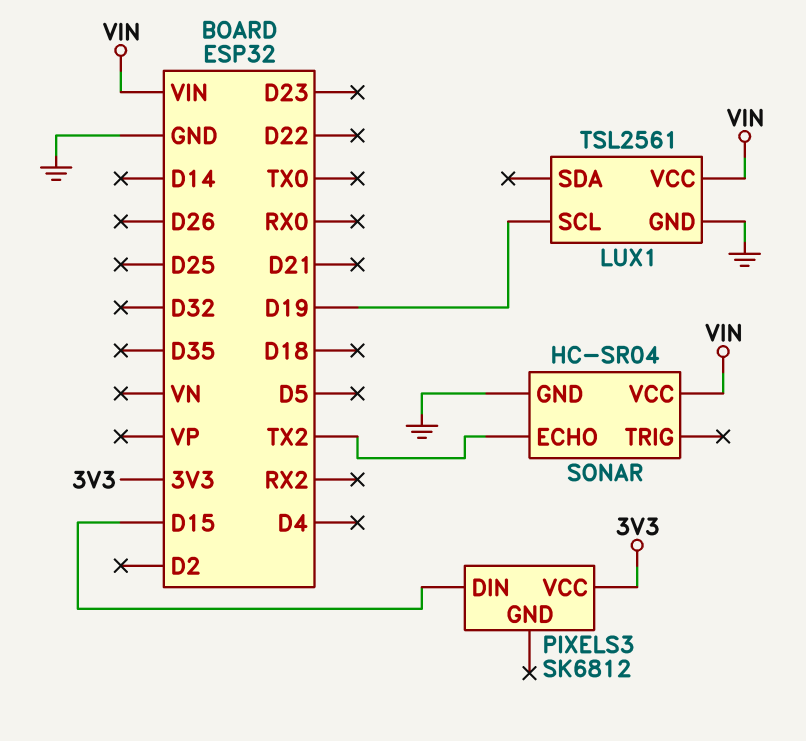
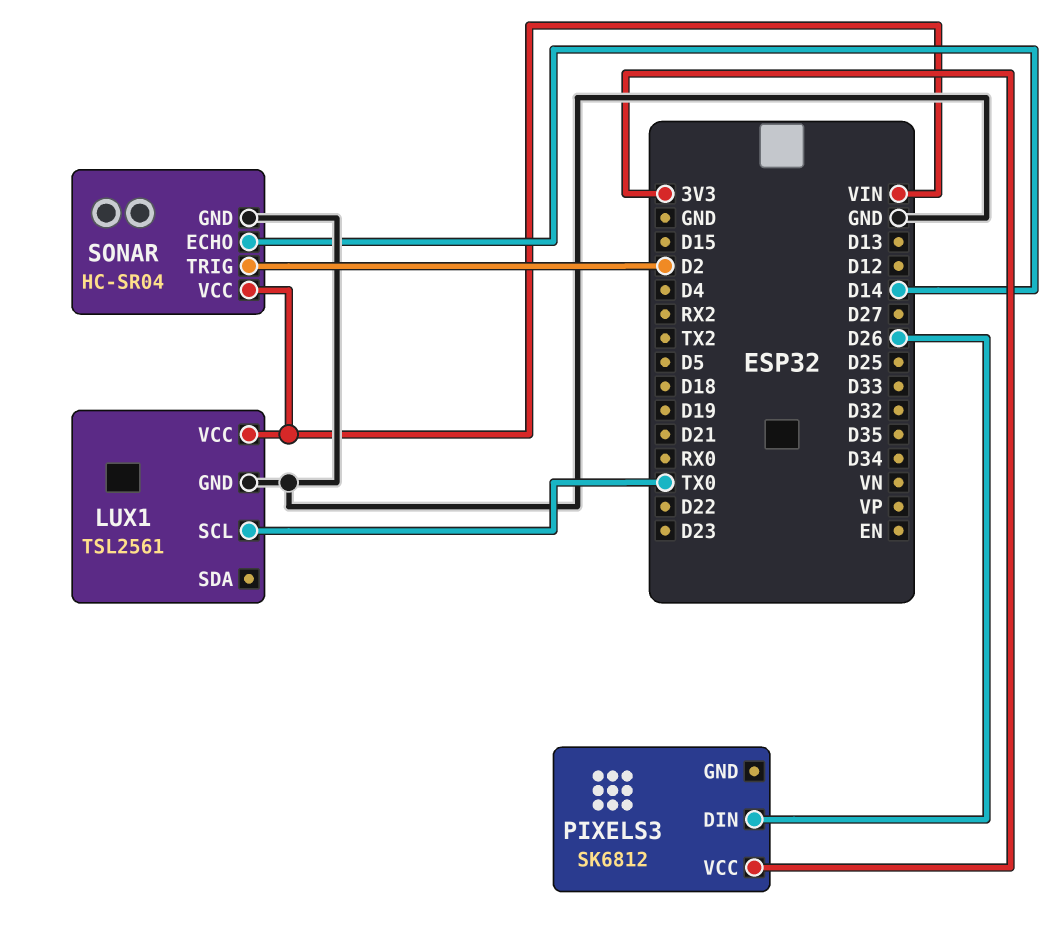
LUX1 pin SCL: D19 -> TX0
PIXELS3 pin DIN: D15 -> D26
SONAR pin ECHO: TX2 -> D14
SONAR pin TRIG: none -> D2

